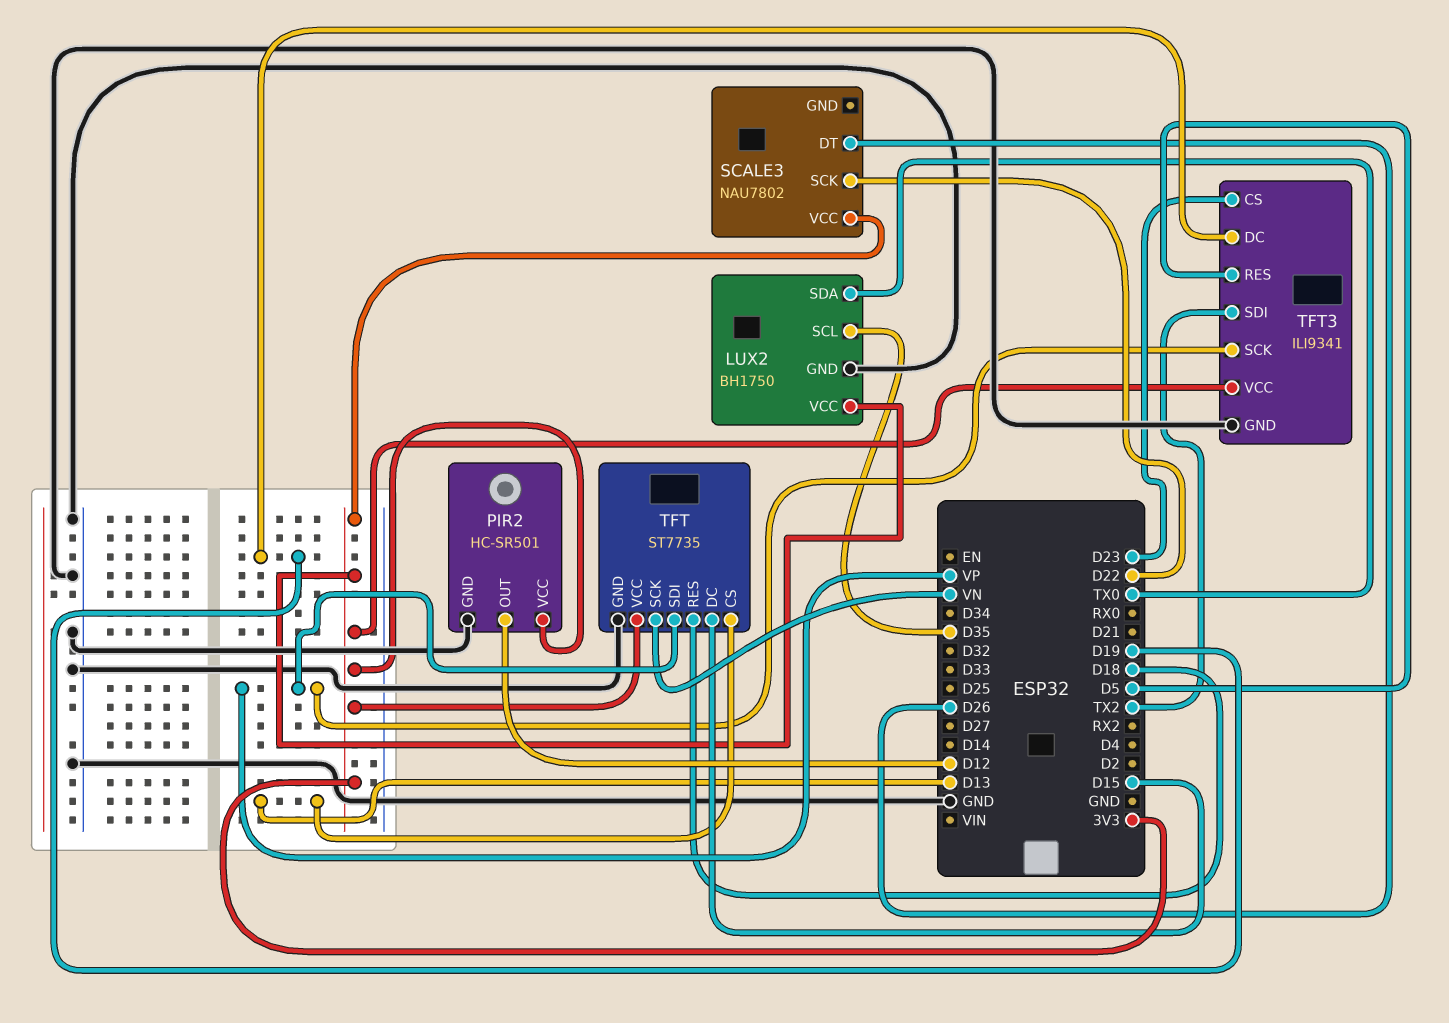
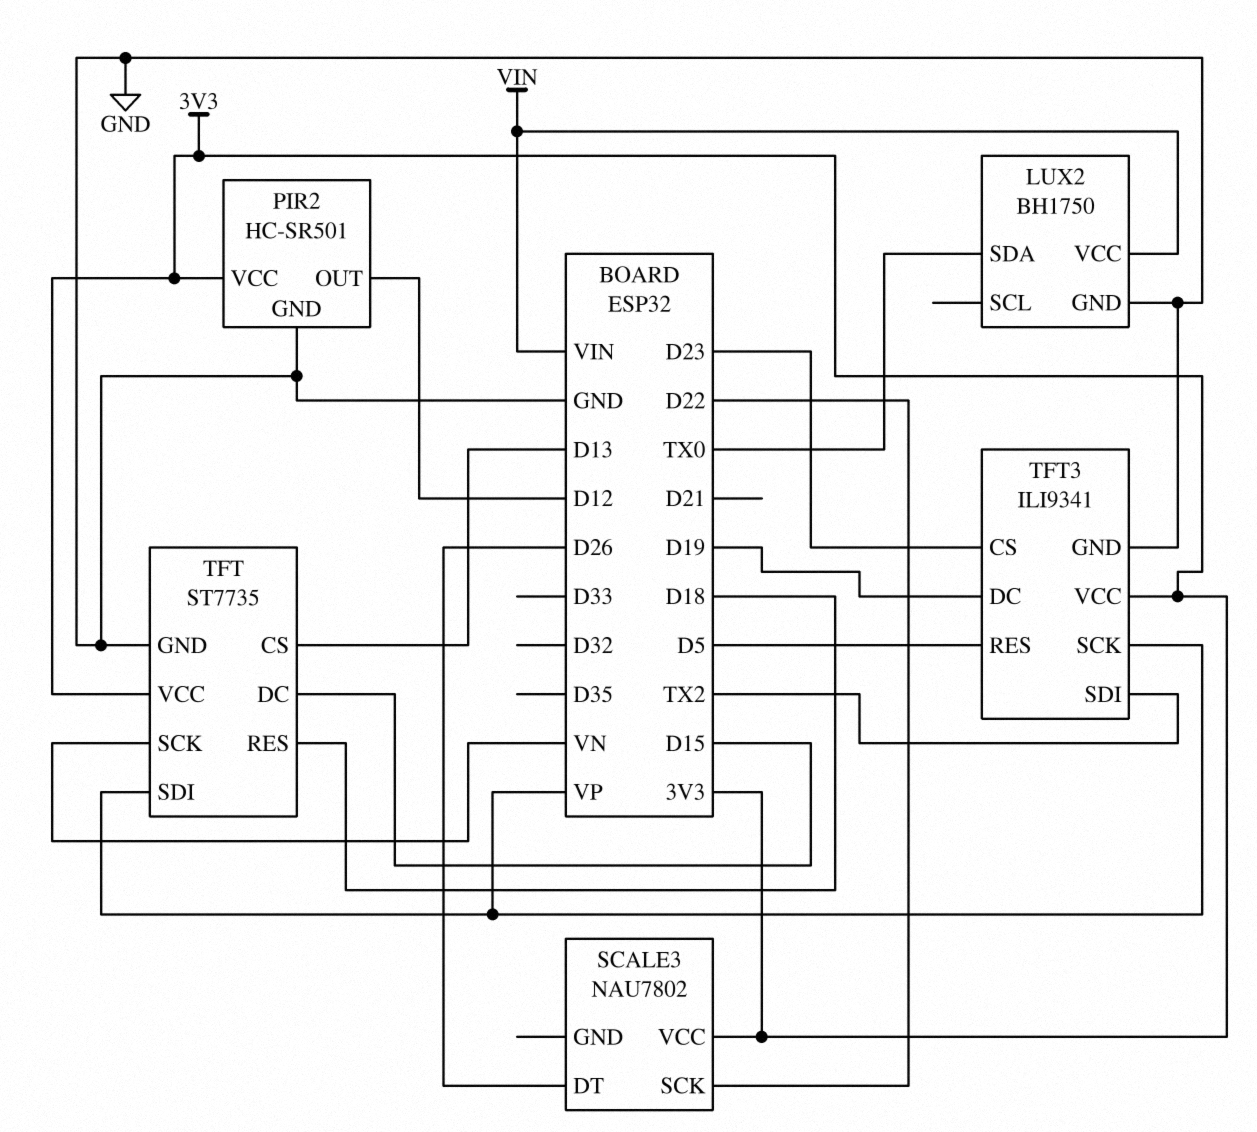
LUX2 pin SCL: D35 -> none
LUX2 pin VCC: 3V3 -> VIN

